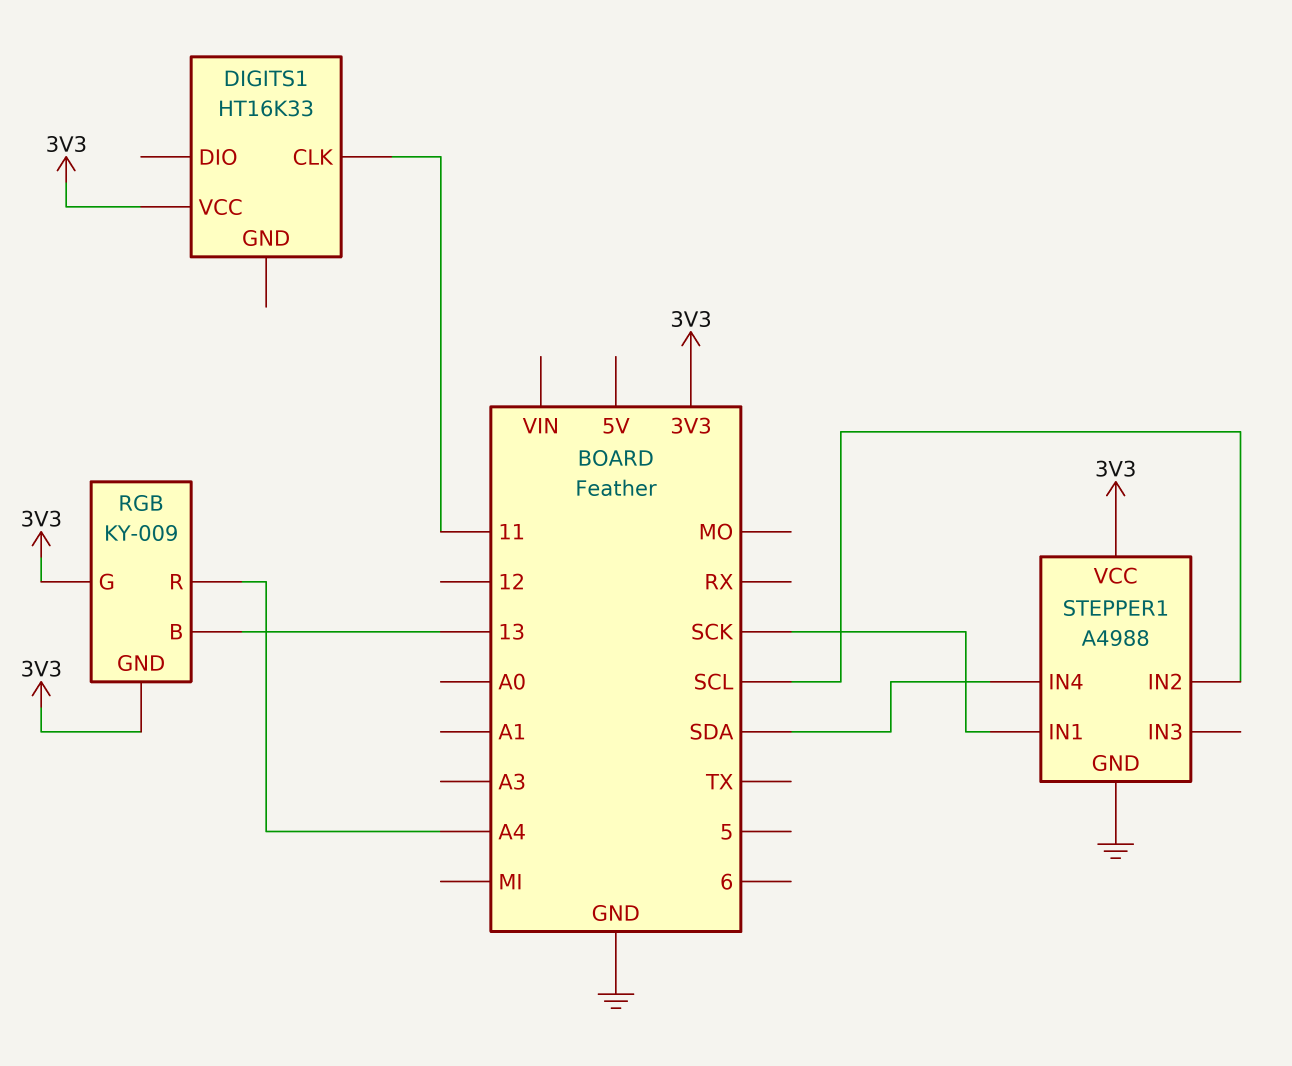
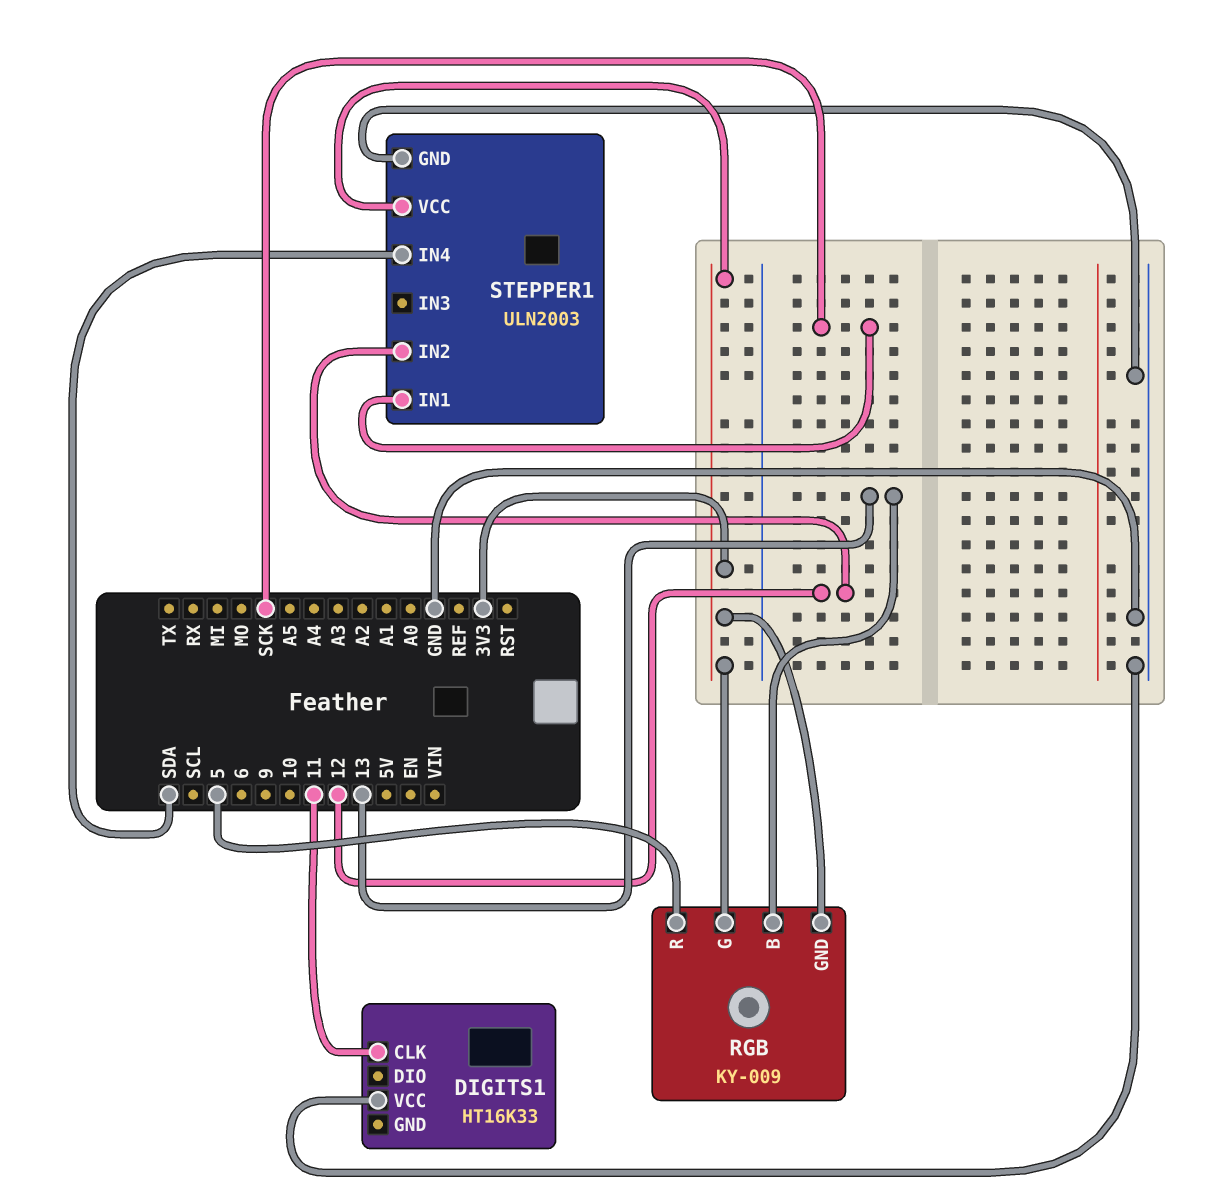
DIGITS1 pin VCC: 3V3 -> GND
RGB pin R: A4 -> 5
STEPPER1: A4988 -> ULN2003
STEPPER1 pin IN2: SCL -> 12

